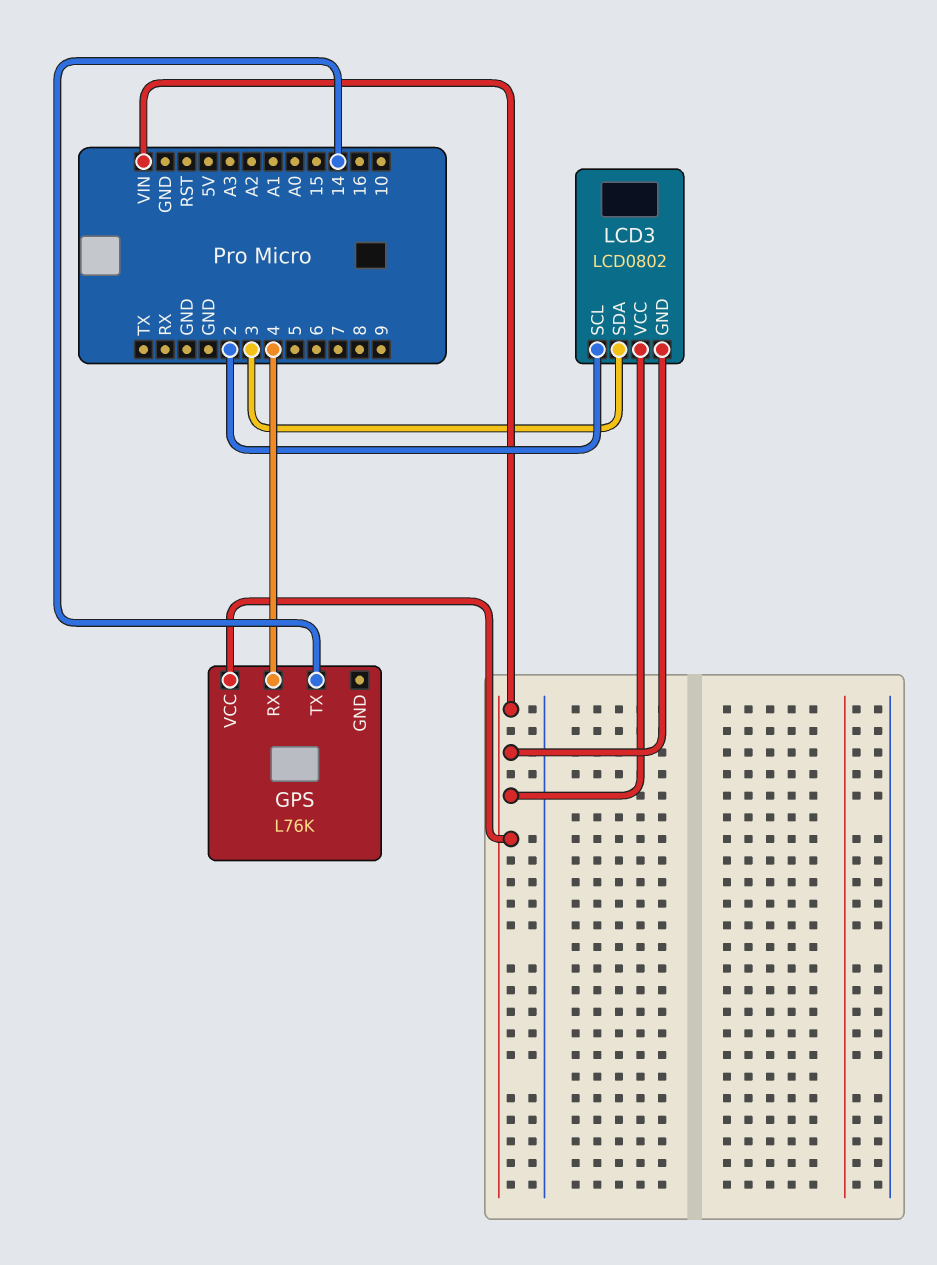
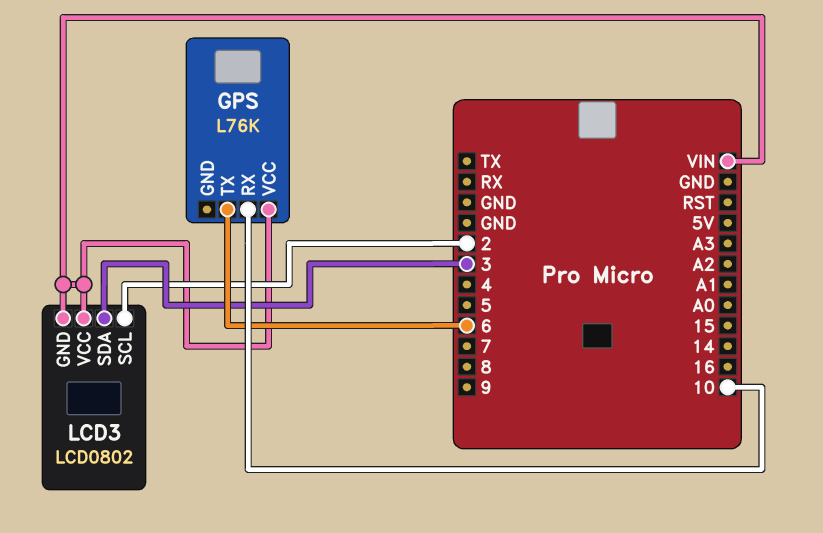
GPS pin RX: 4 -> 10
GPS pin TX: 14 -> 6

